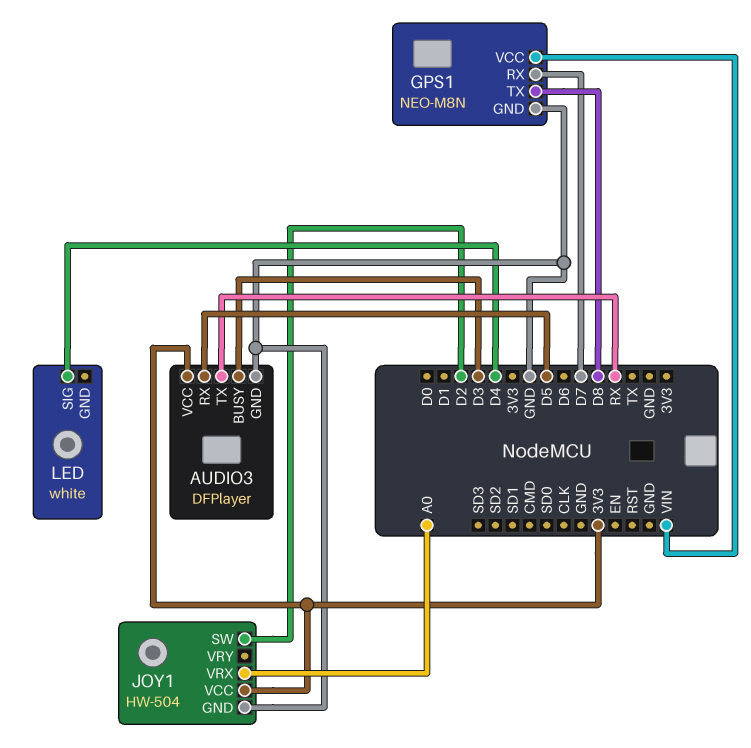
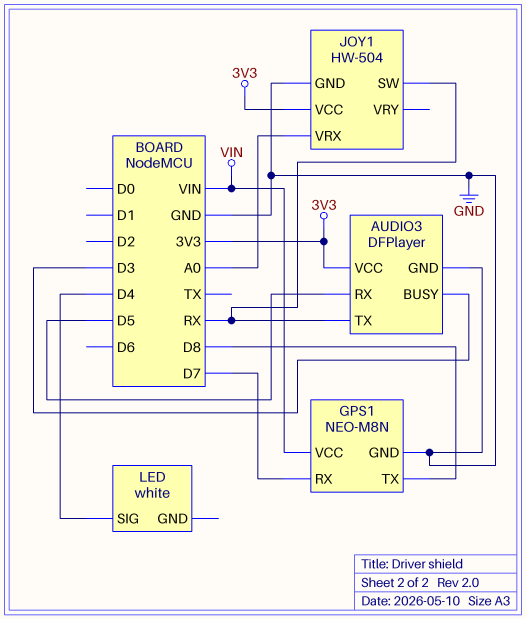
JOY1 pin SW: D2 -> RX

